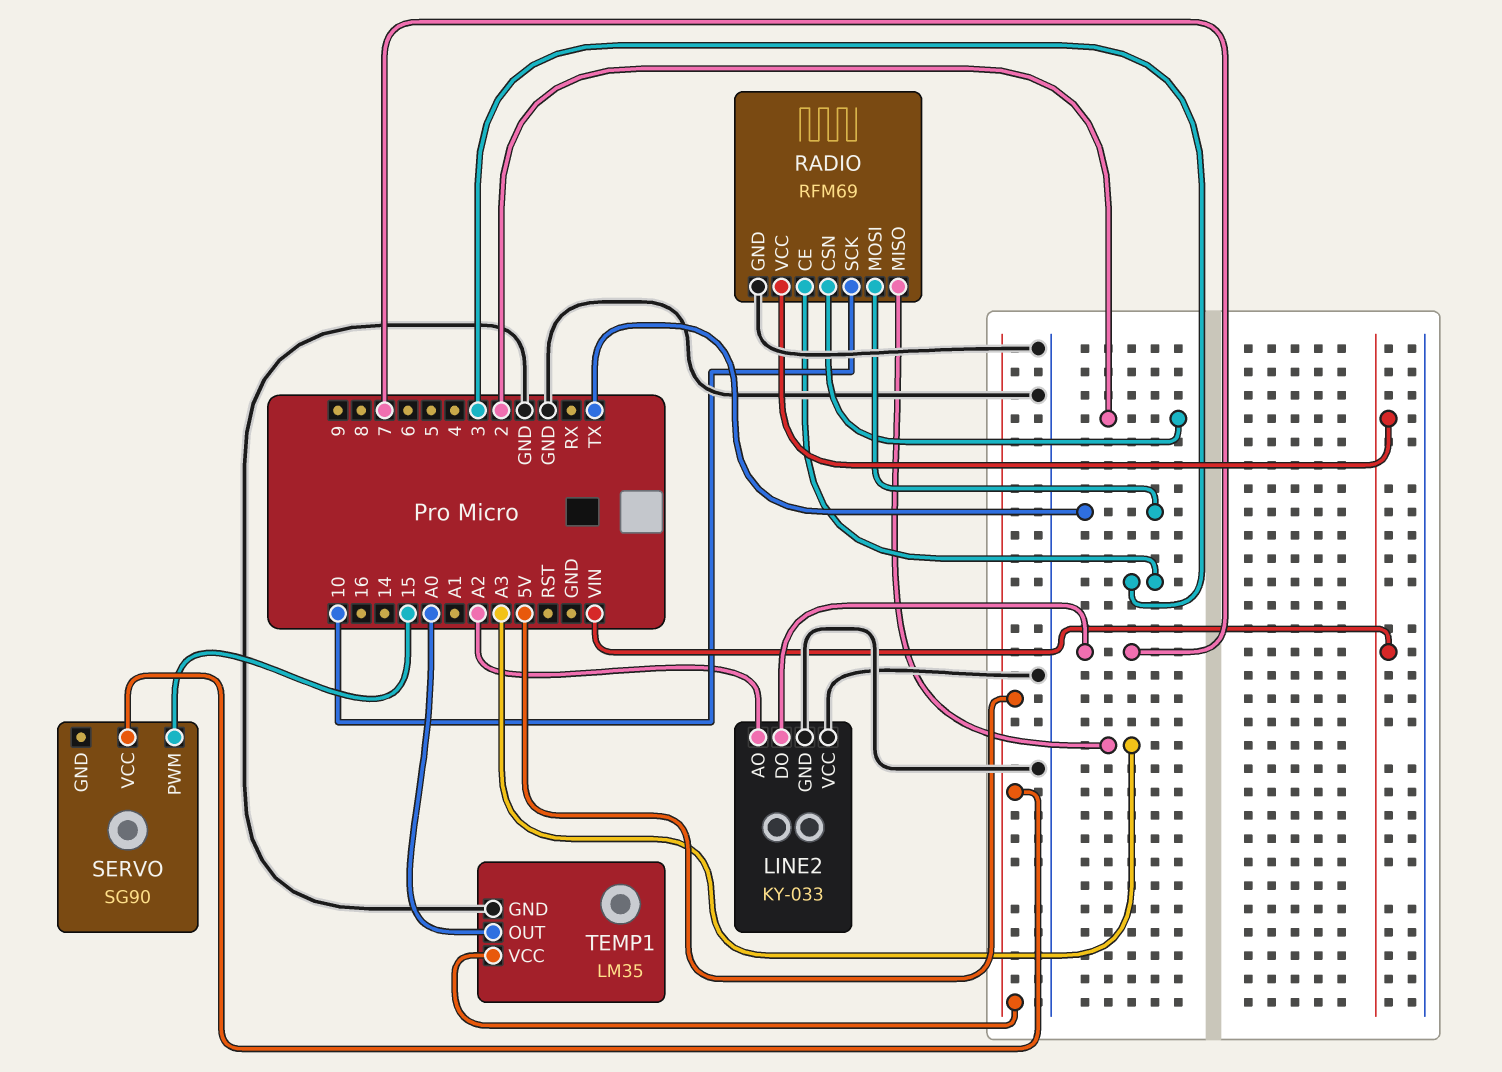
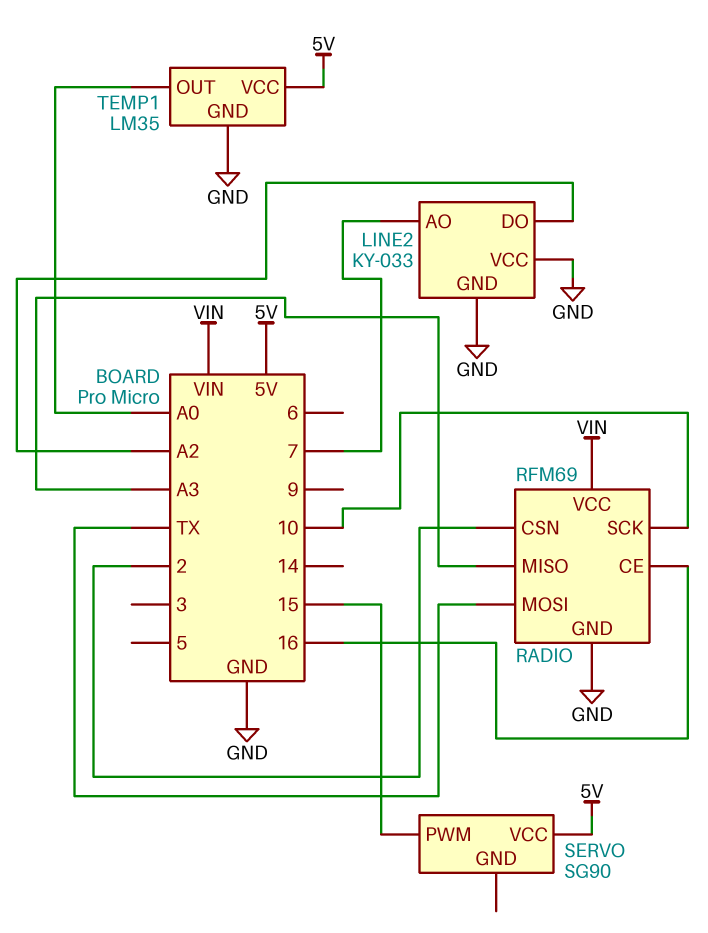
LINE2 pin AO: A2 -> 7
LINE2 pin DO: 7 -> A2
RADIO pin CE: 3 -> 16

